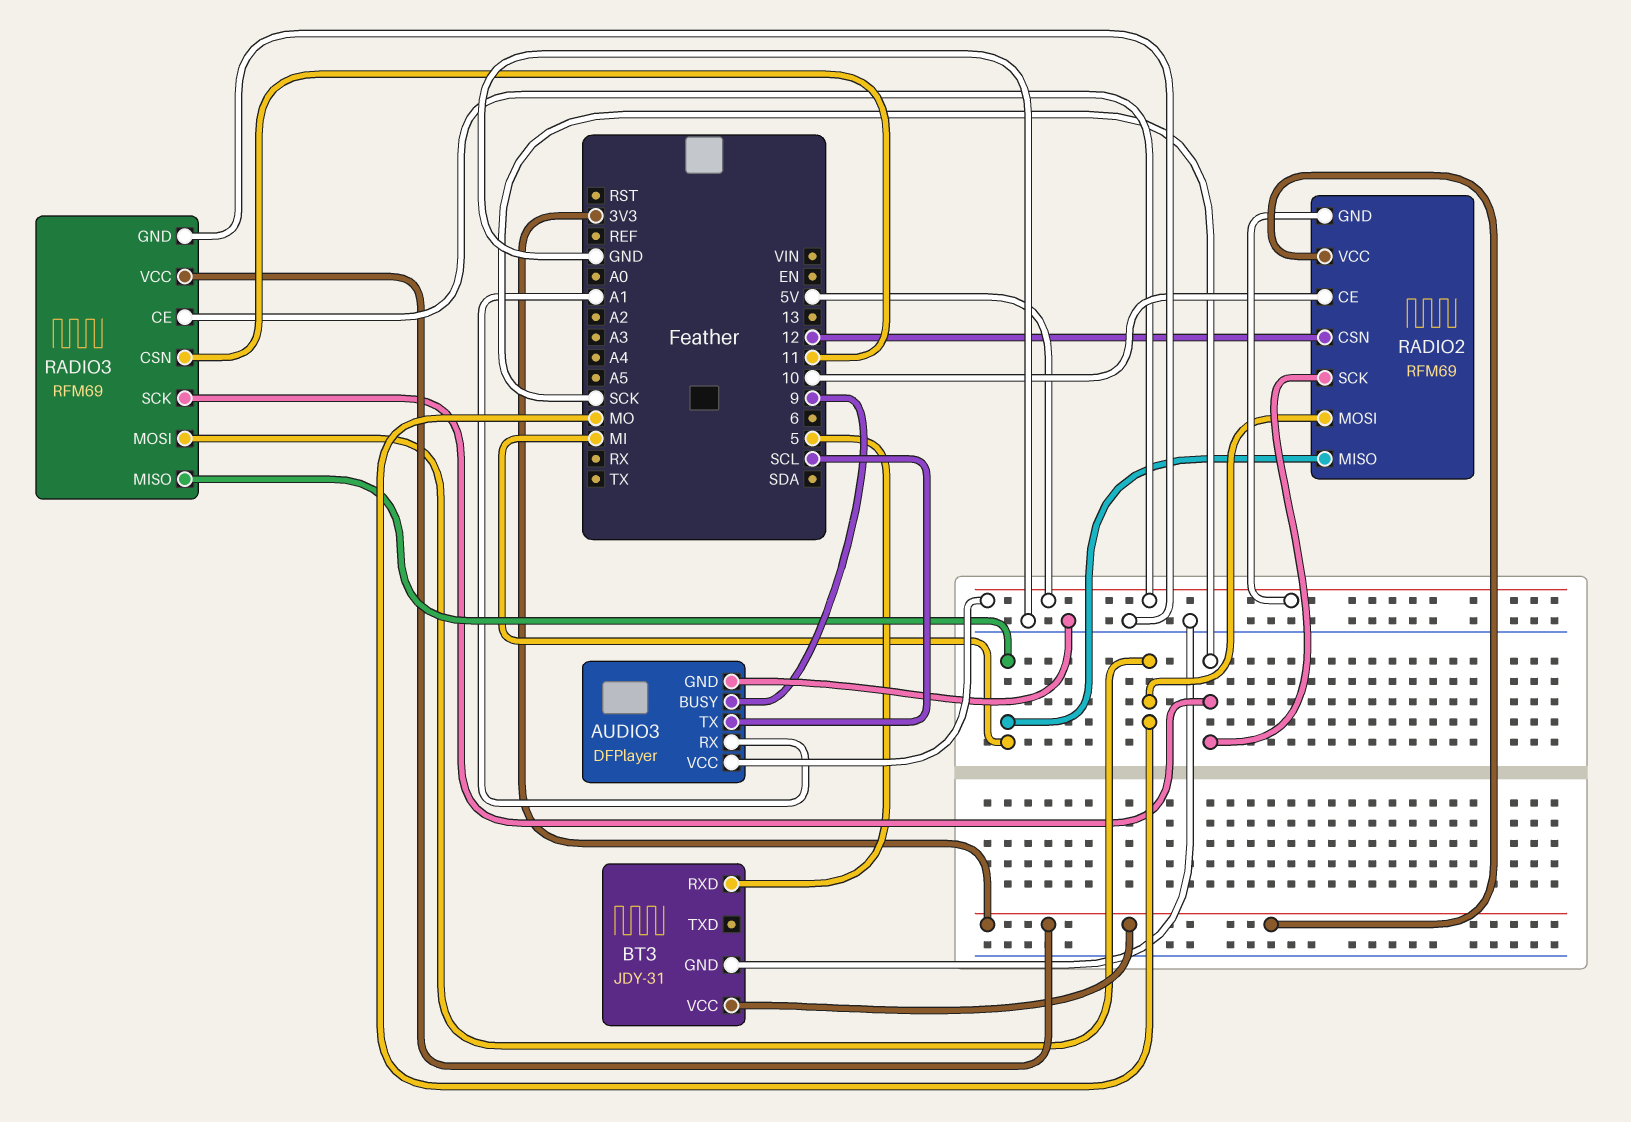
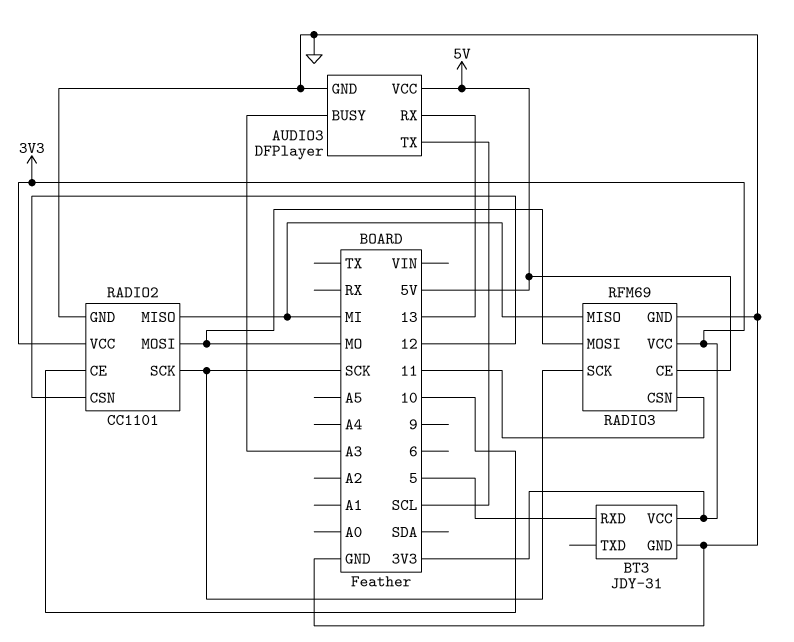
AUDIO3 pin BUSY: 9 -> A3
AUDIO3 pin RX: A1 -> 13
RADIO2: RFM69 -> CC1101
RADIO2 pin GND: 5V -> GND

